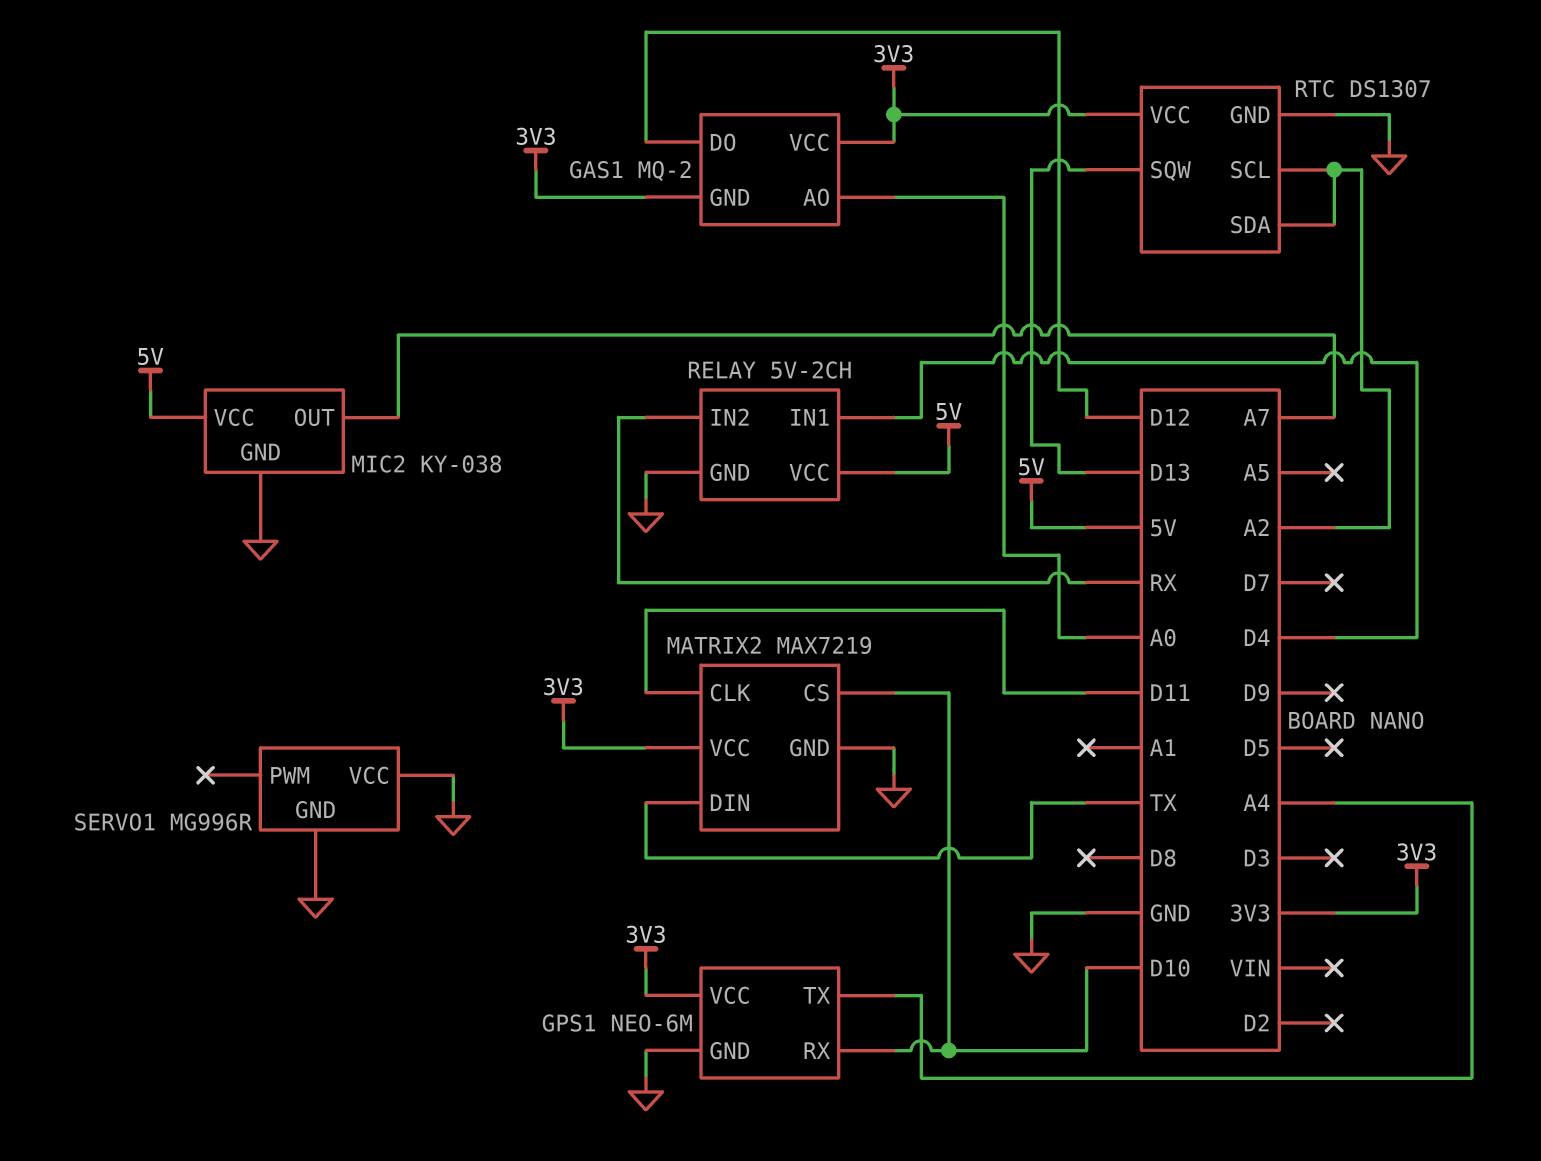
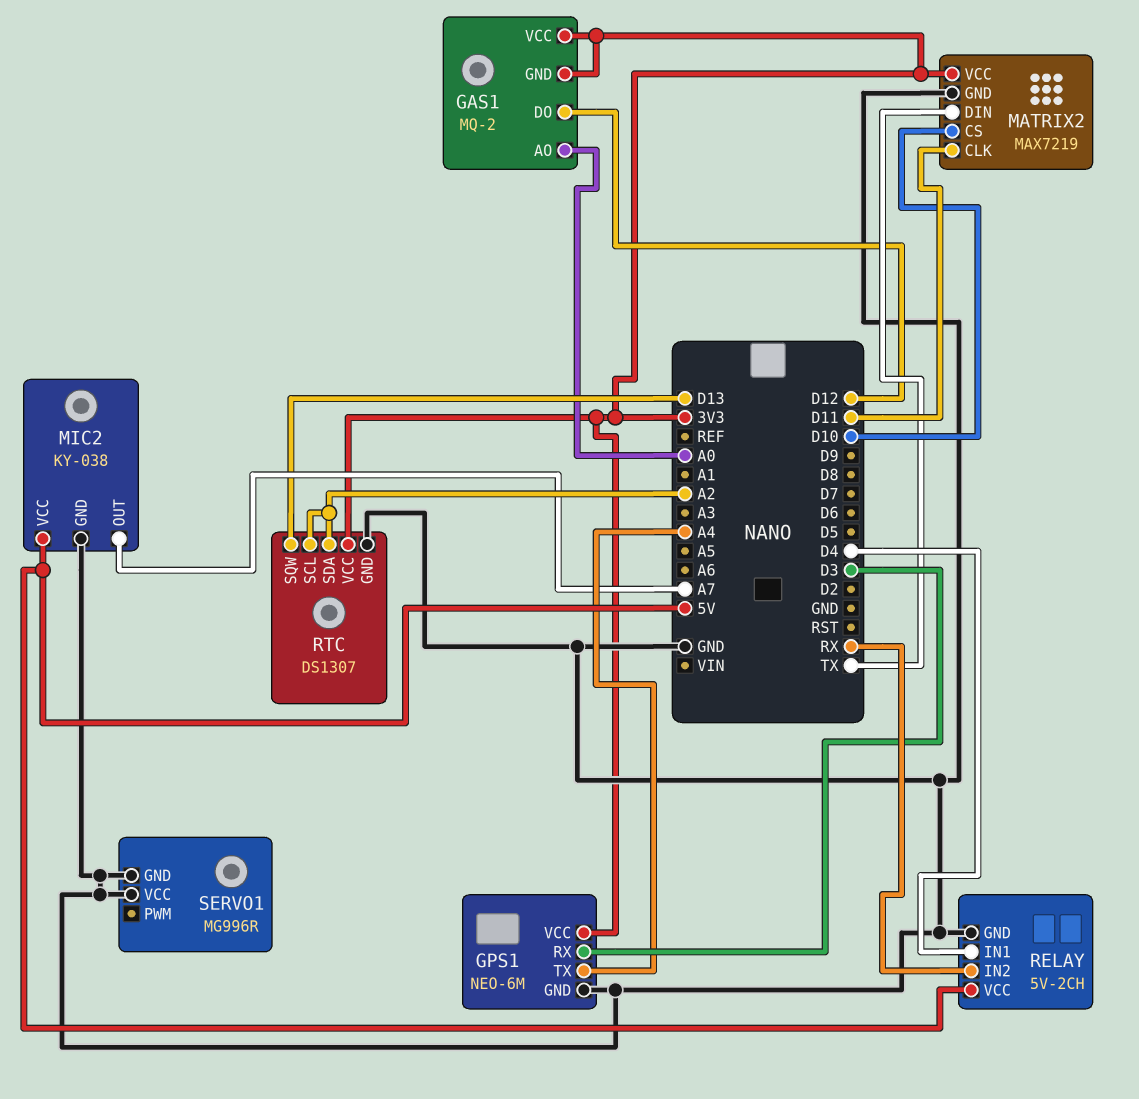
GPS1 pin RX: D10 -> D3

